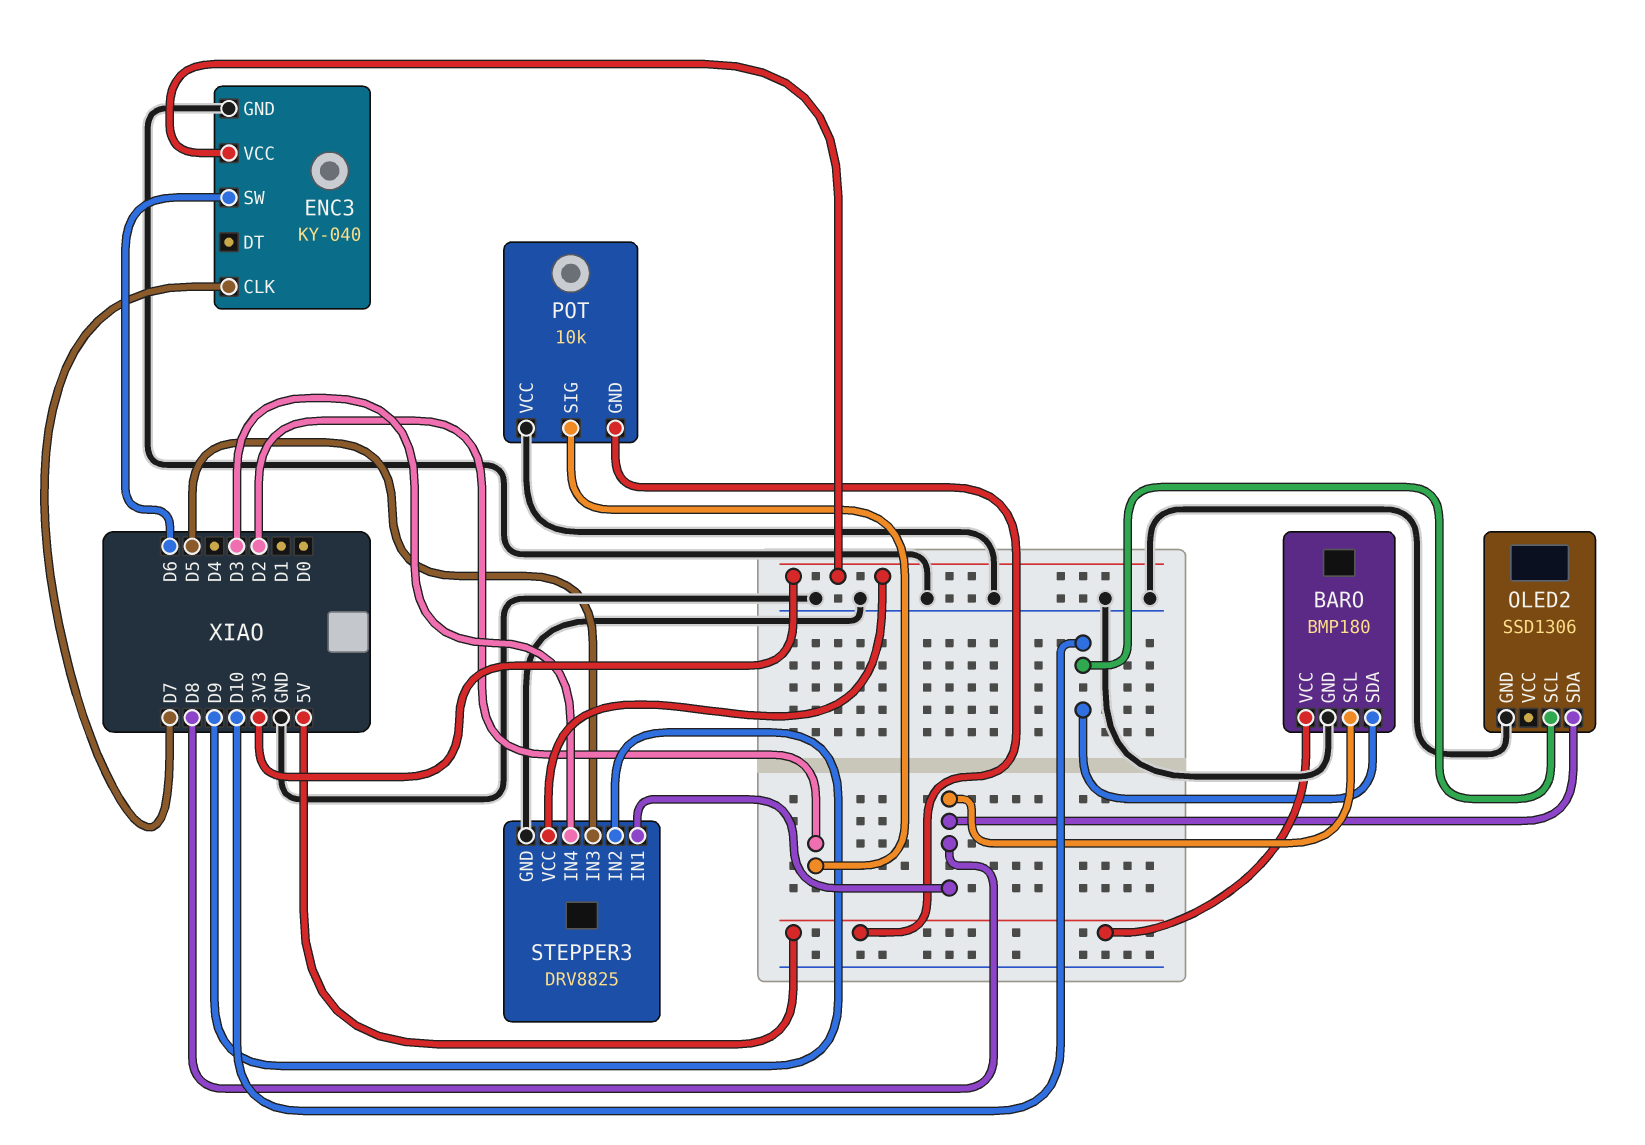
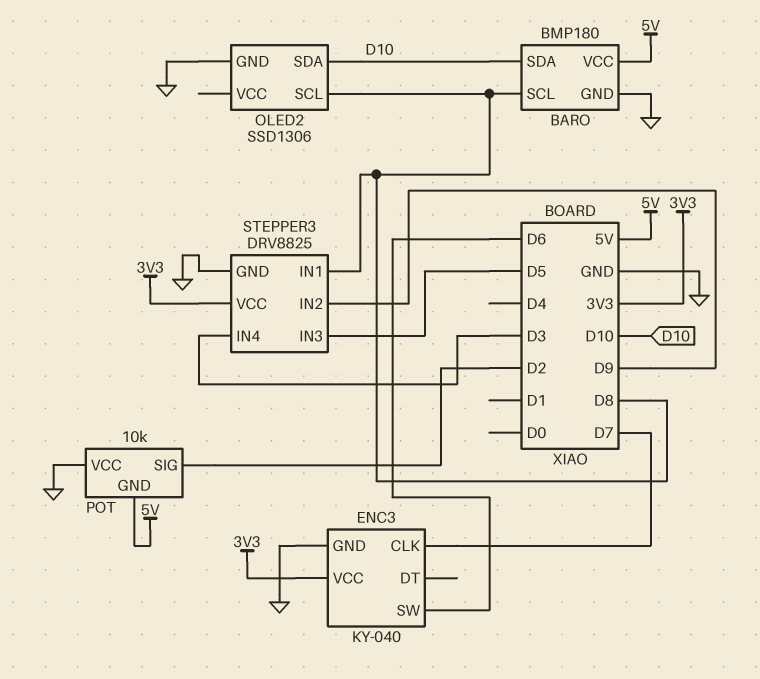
OLED2 pin SCL: D10 -> D8
OLED2 pin SDA: D8 -> D10

